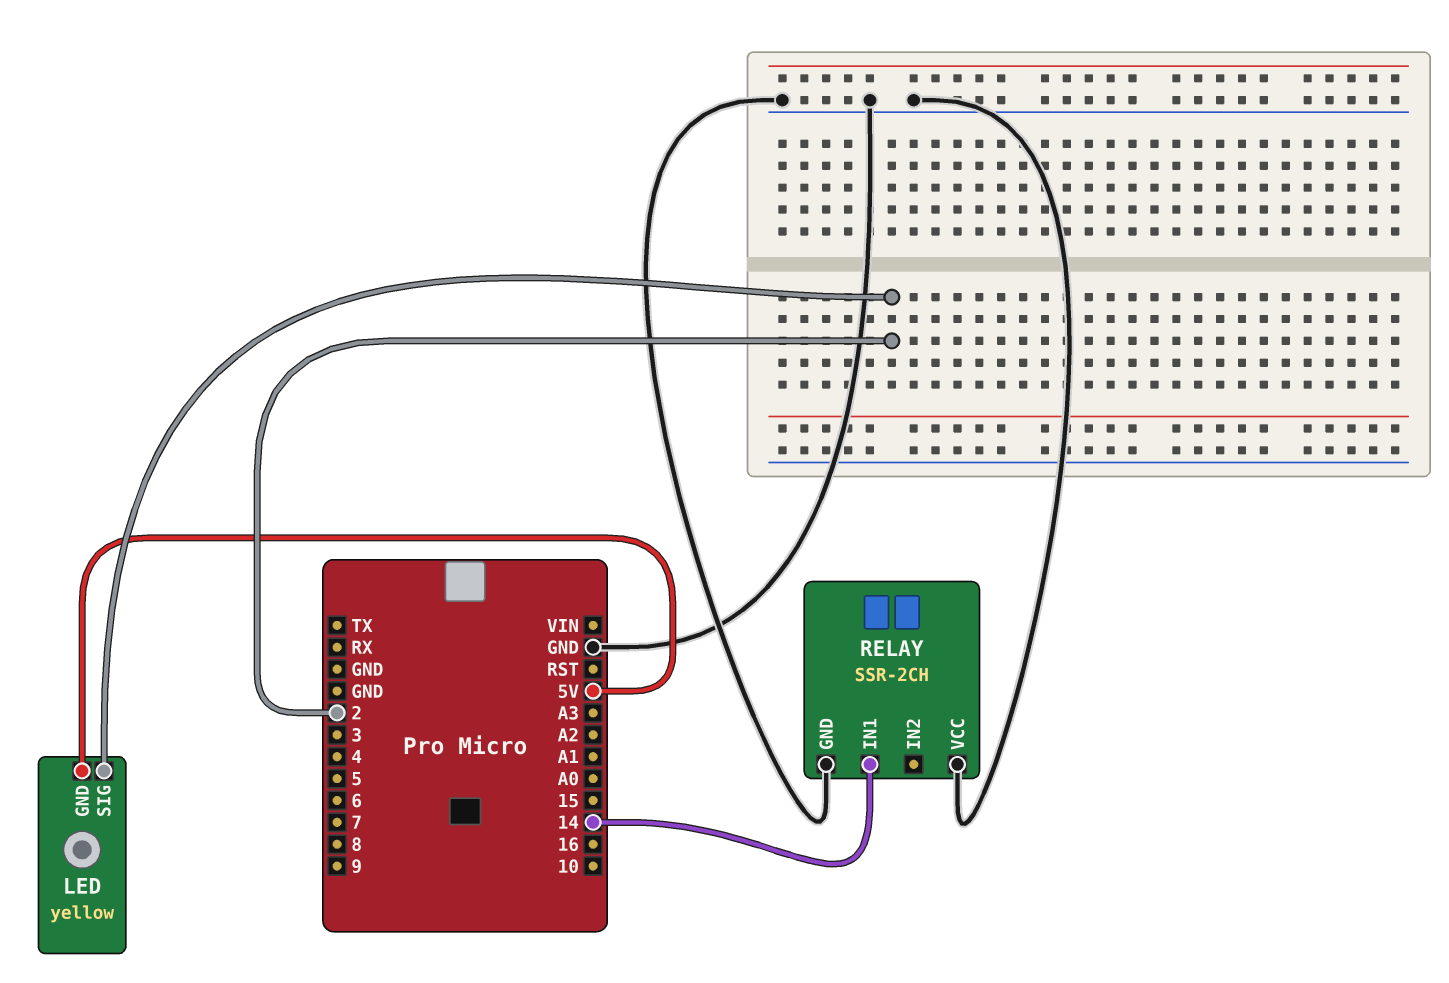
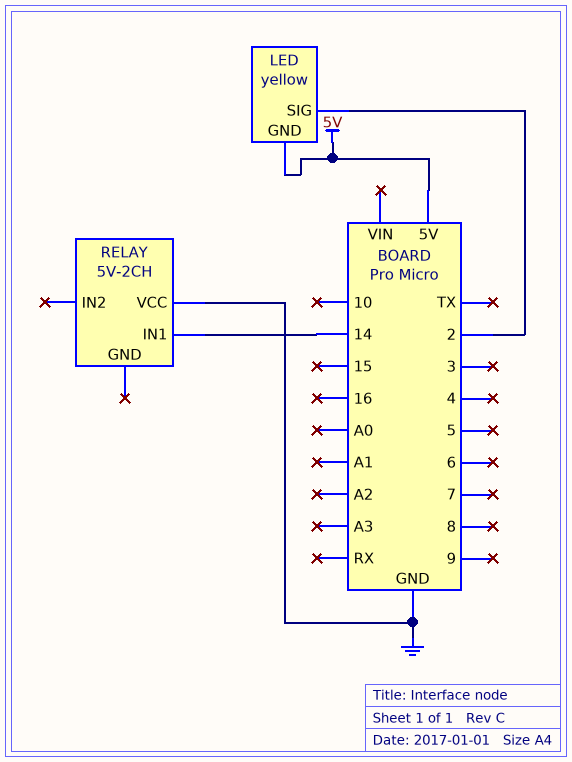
RELAY: SSR-2CH -> 5V-2CH
RELAY pin GND: GND -> none

